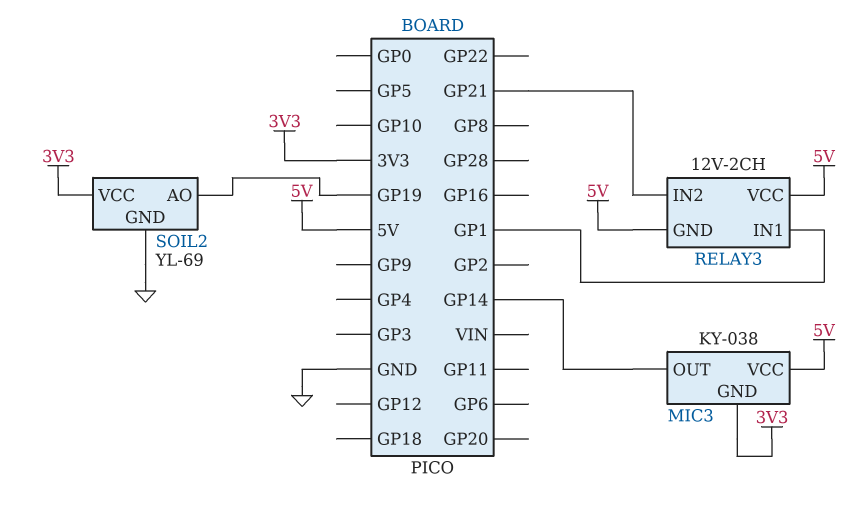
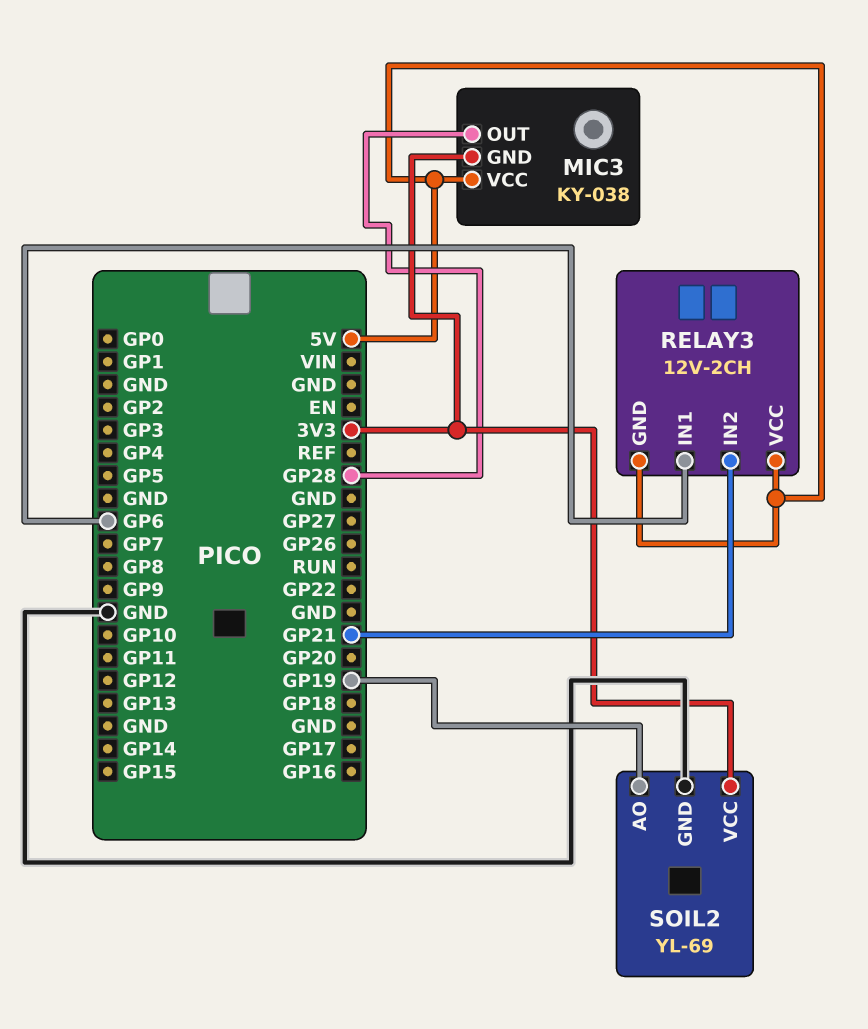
MIC3 pin OUT: GP14 -> GP28
RELAY3 pin IN1: GP1 -> GP6

